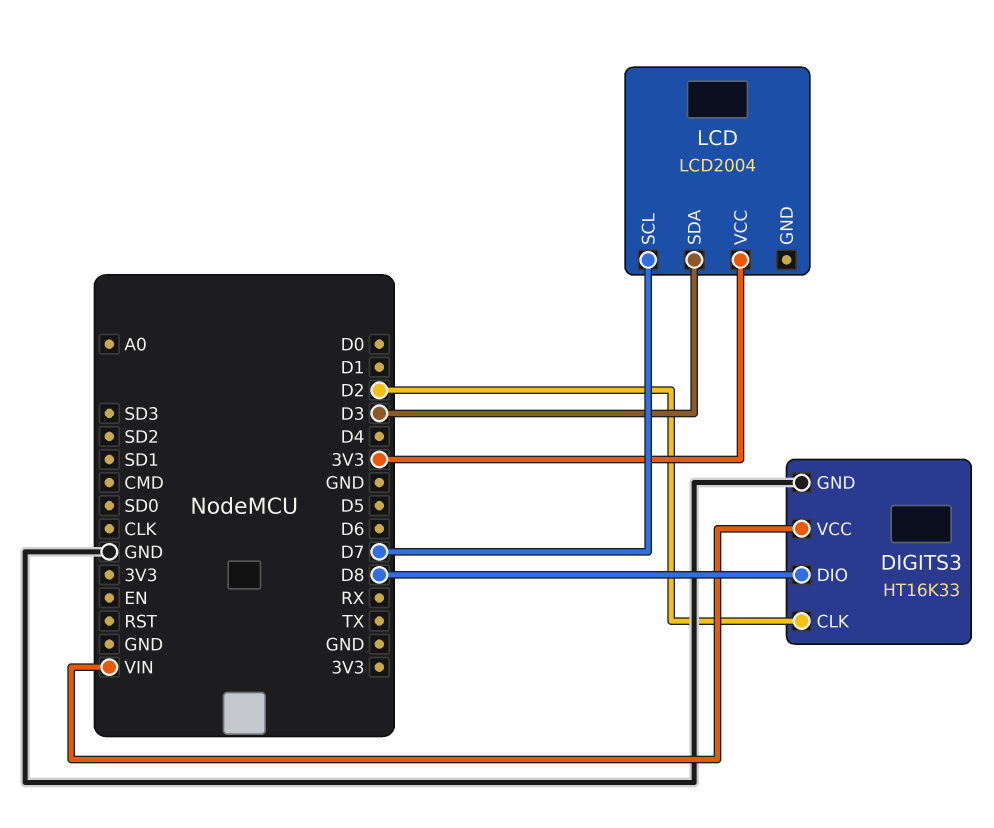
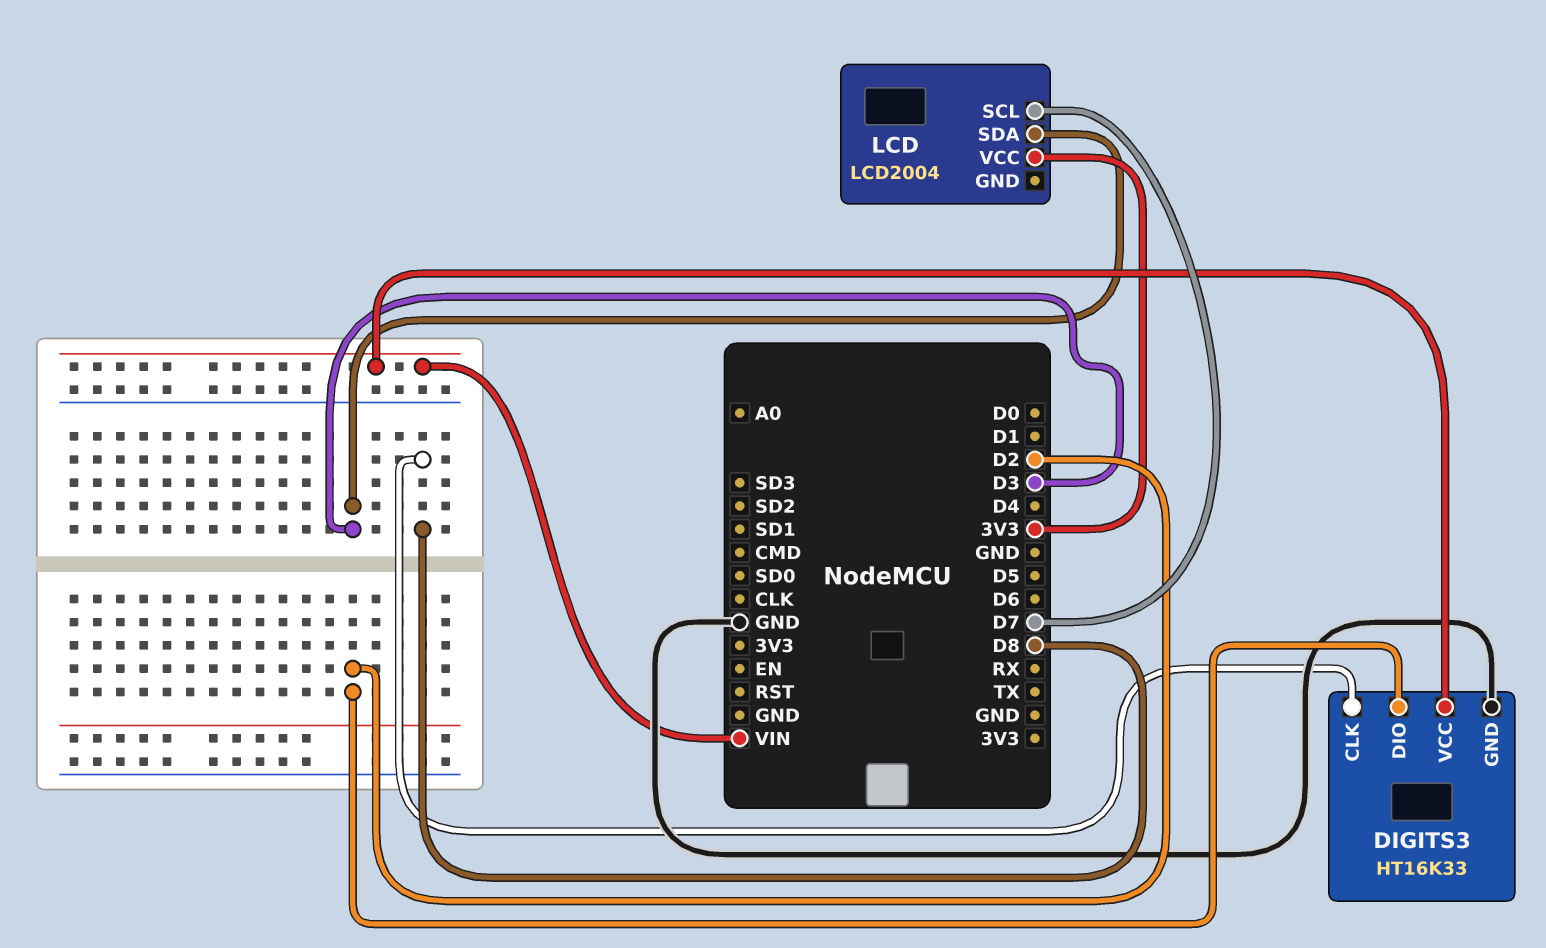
DIGITS3 pin CLK: D2 -> D8
DIGITS3 pin DIO: D8 -> D2

